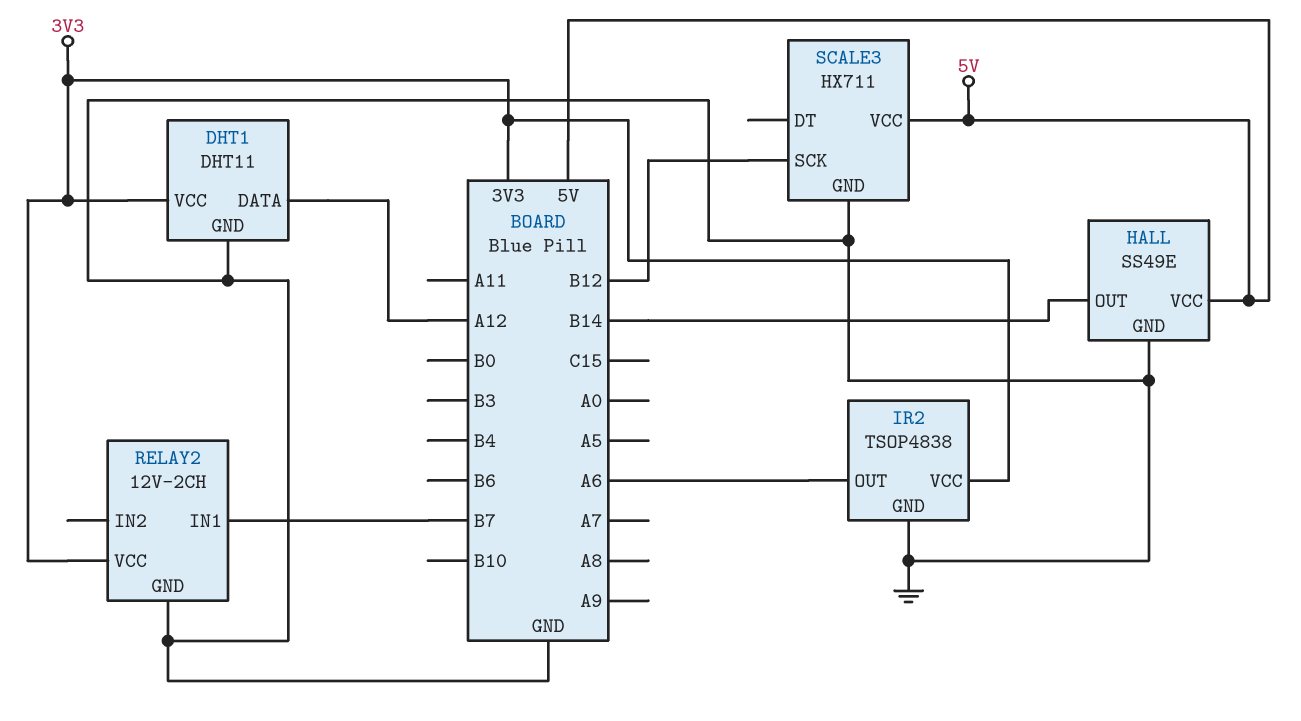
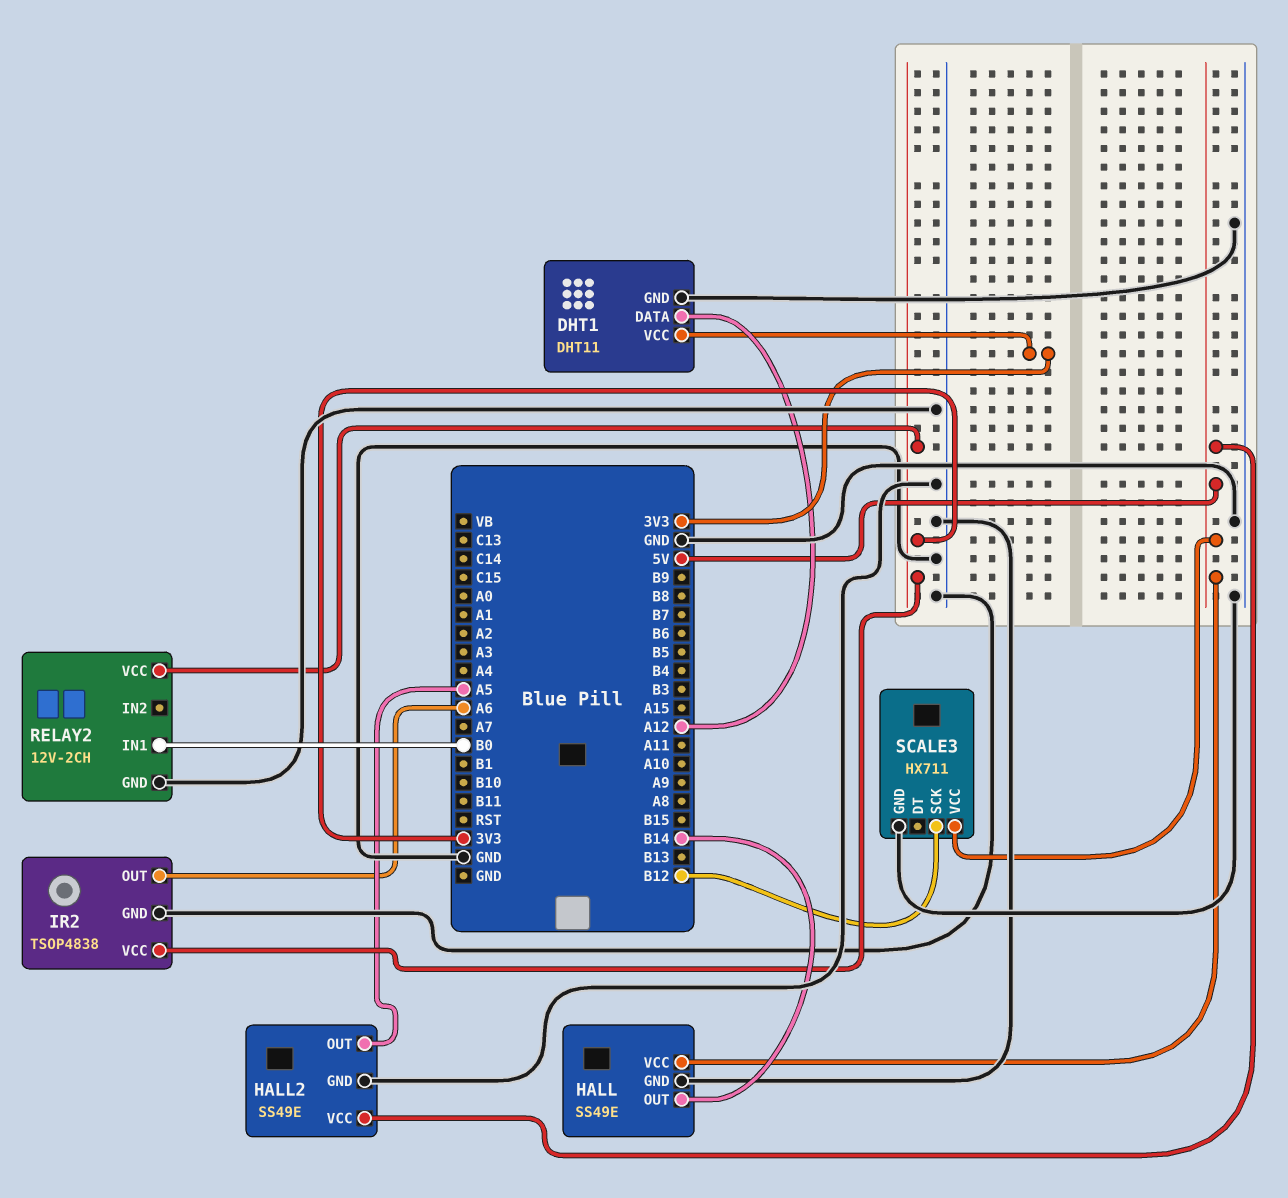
HALL2: none -> SS49E
HALL2 pin GND: none -> GND
HALL2 pin OUT: none -> A5
HALL2 pin VCC: none -> 5V
RELAY2 pin IN1: B7 -> B0

